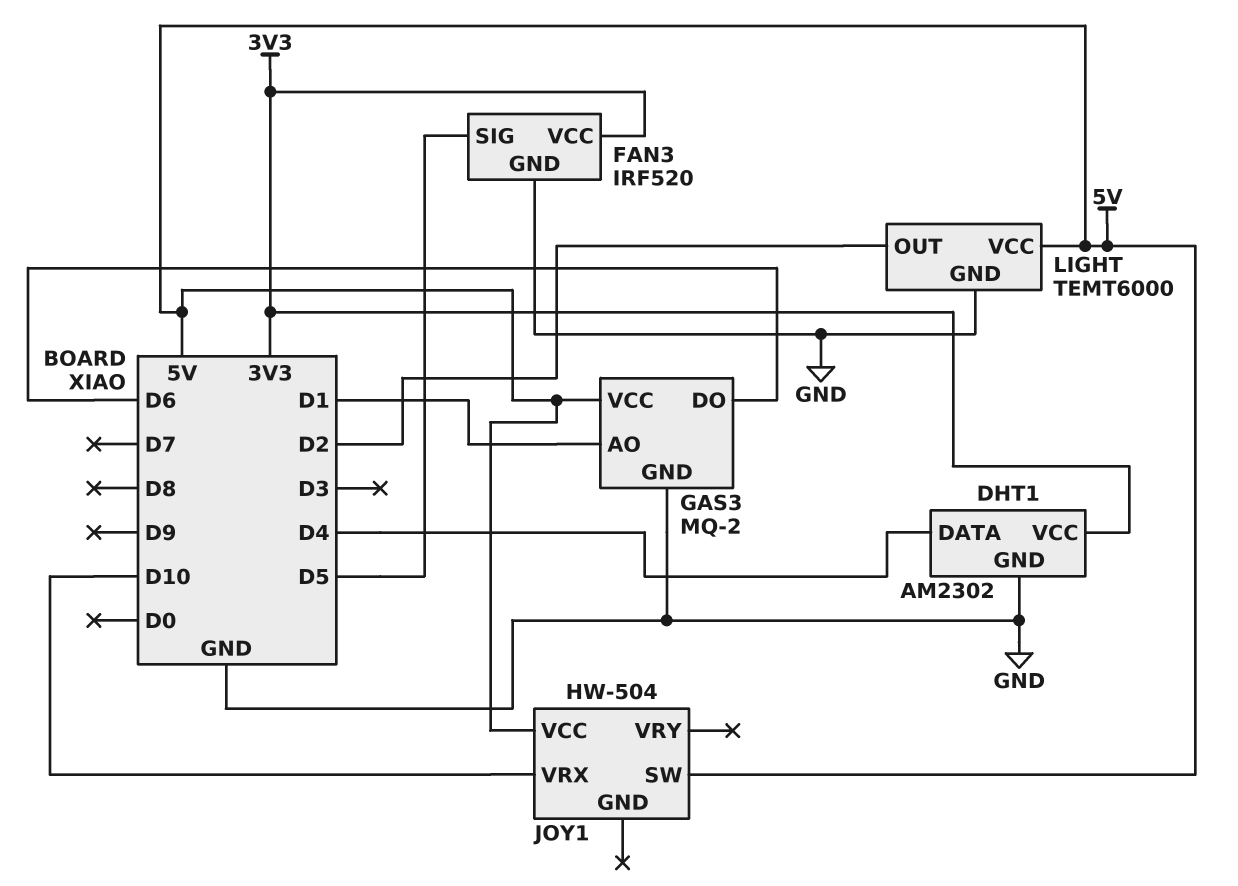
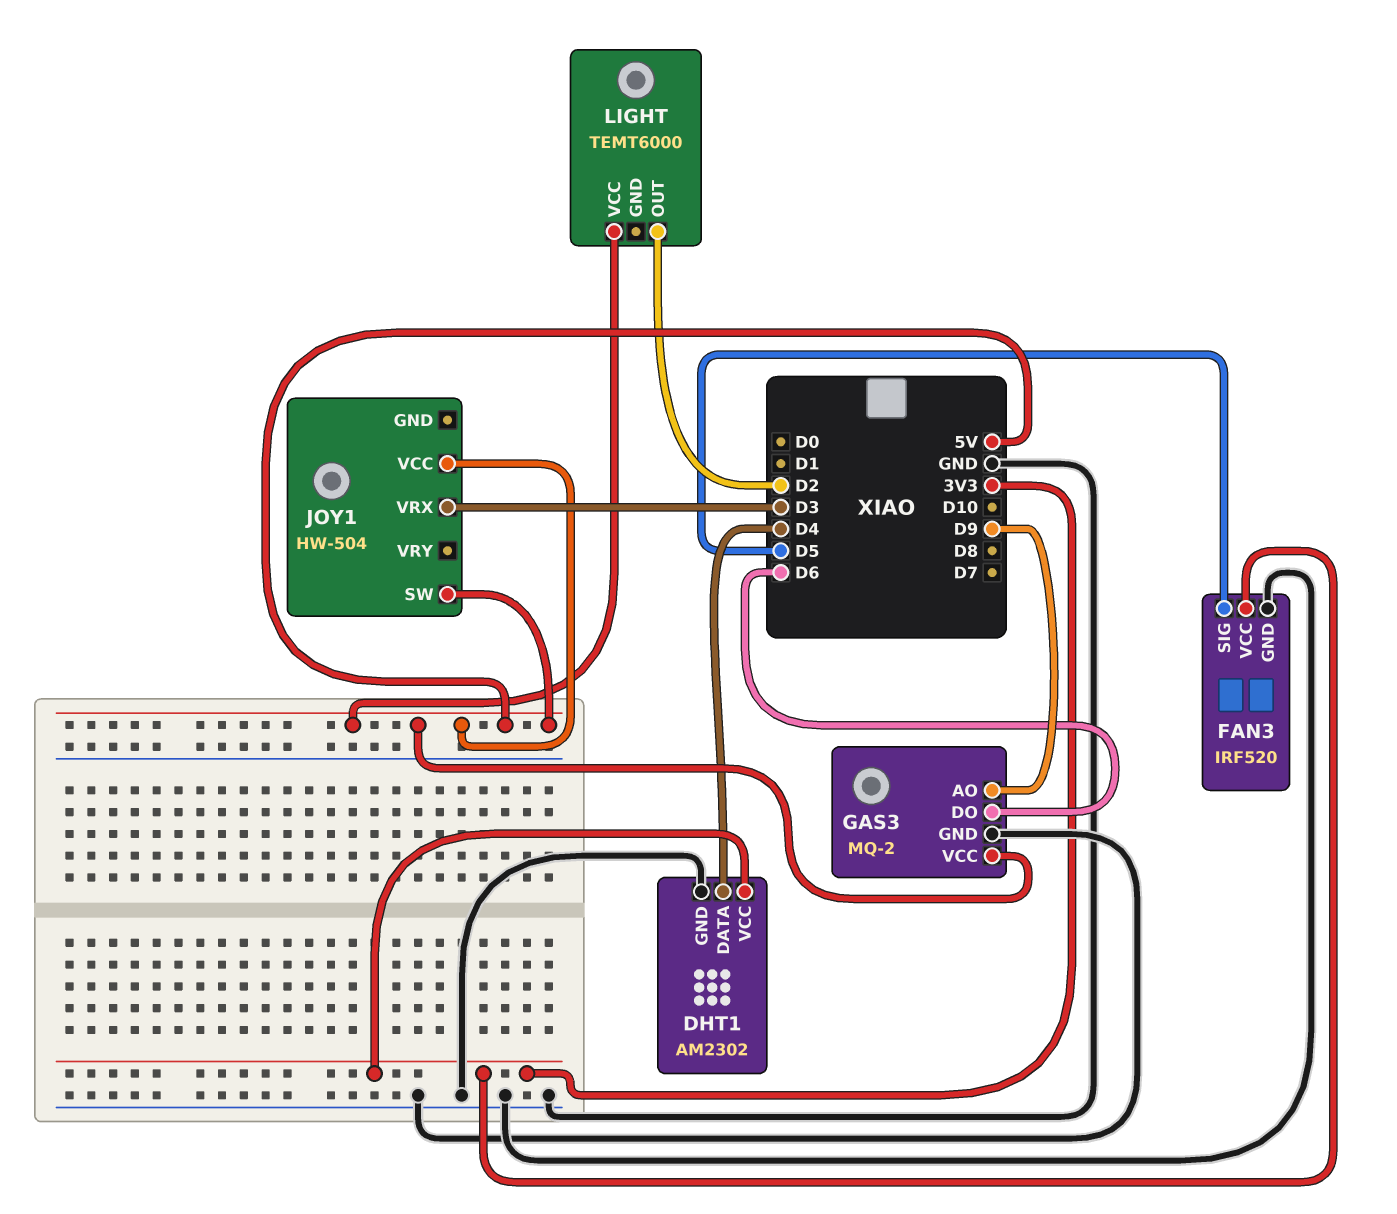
GAS3 pin AO: D1 -> D9
JOY1 pin VRX: D10 -> D3
LIGHT pin GND: GND -> none

